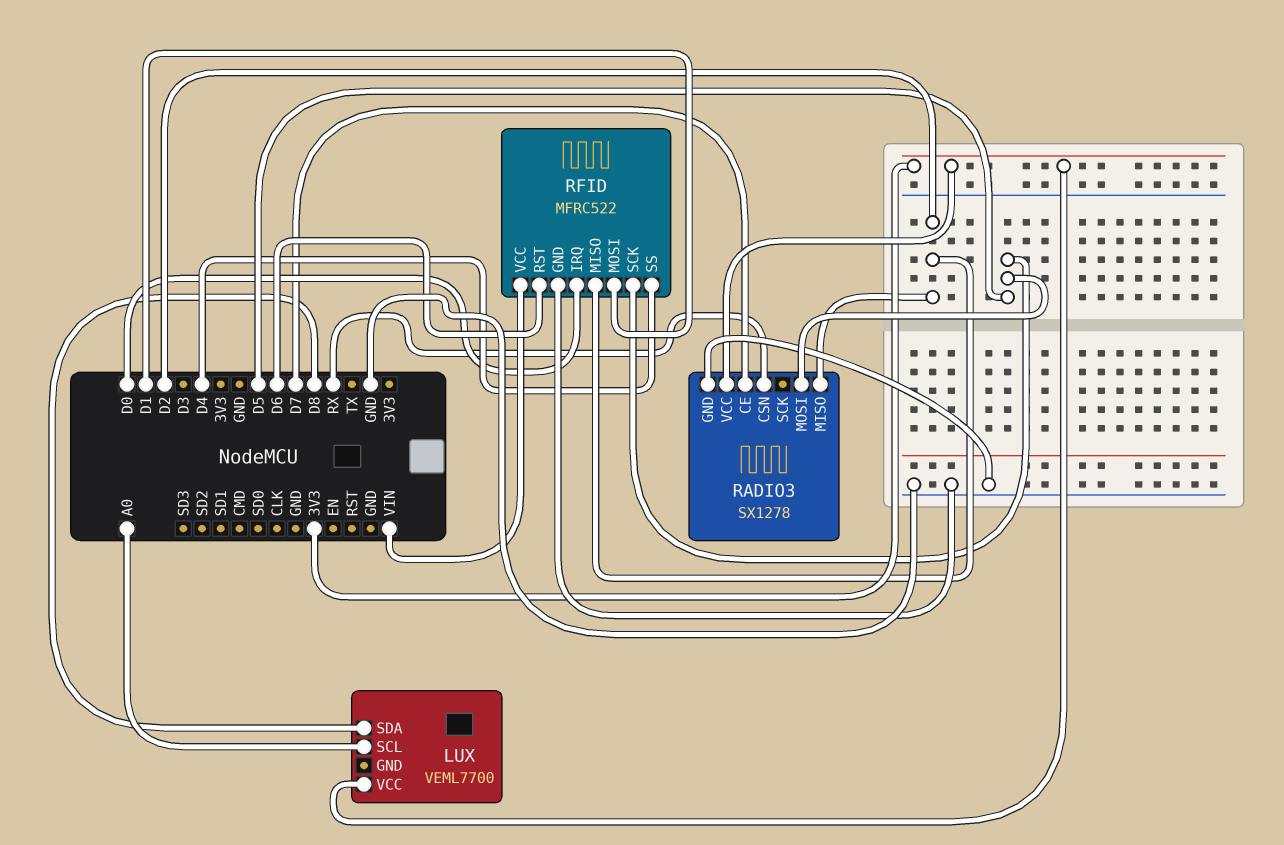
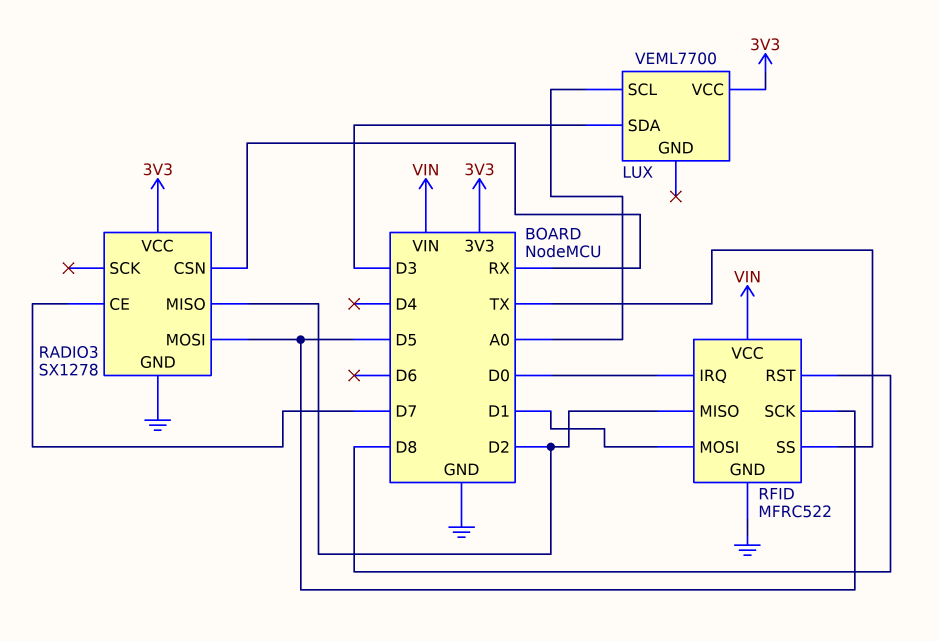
LUX pin SDA: D8 -> D3
RFID pin RST: D6 -> D8
RFID pin SS: D4 -> TX

